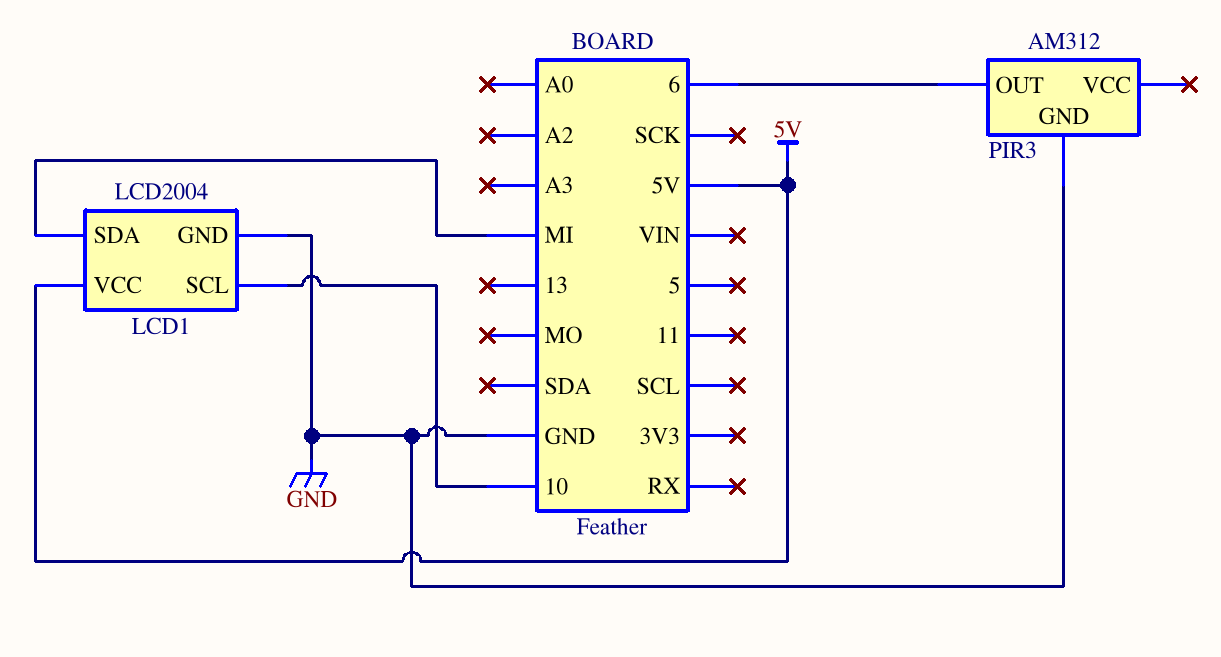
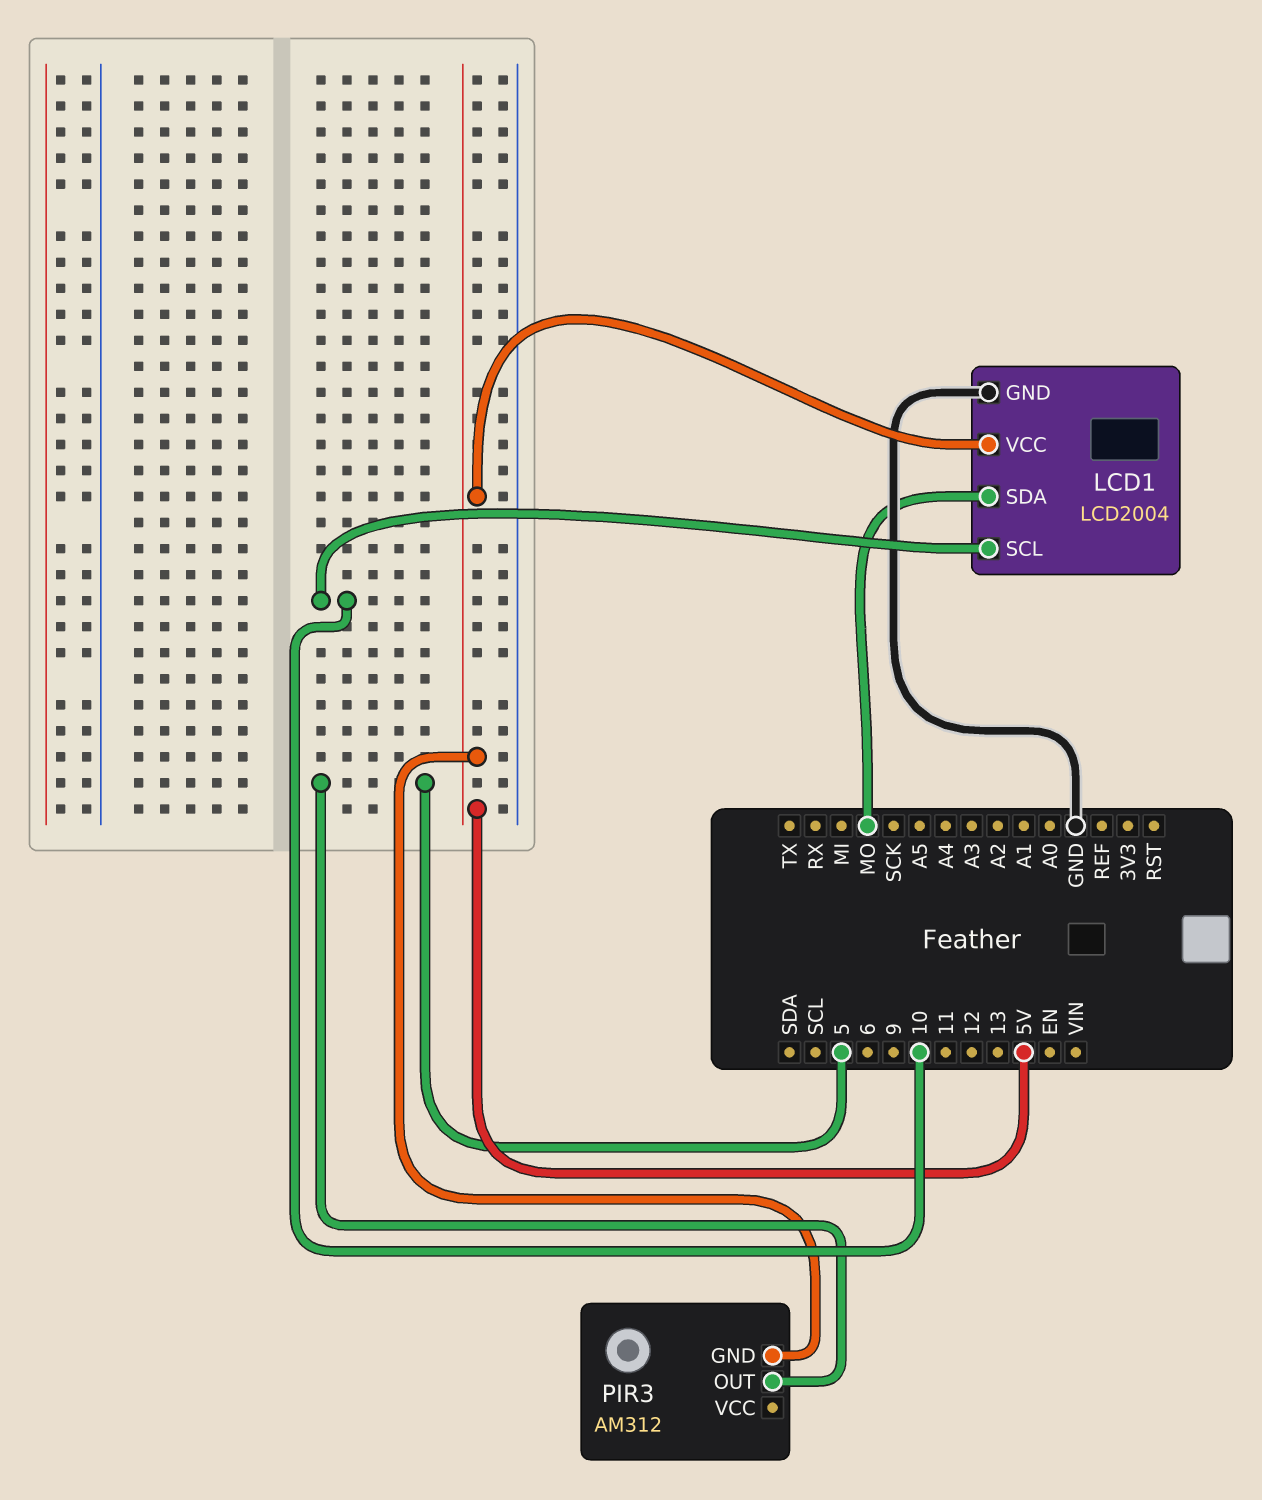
LCD1 pin SDA: MI -> MO
PIR3 pin GND: GND -> 5V
PIR3 pin OUT: 6 -> 5

